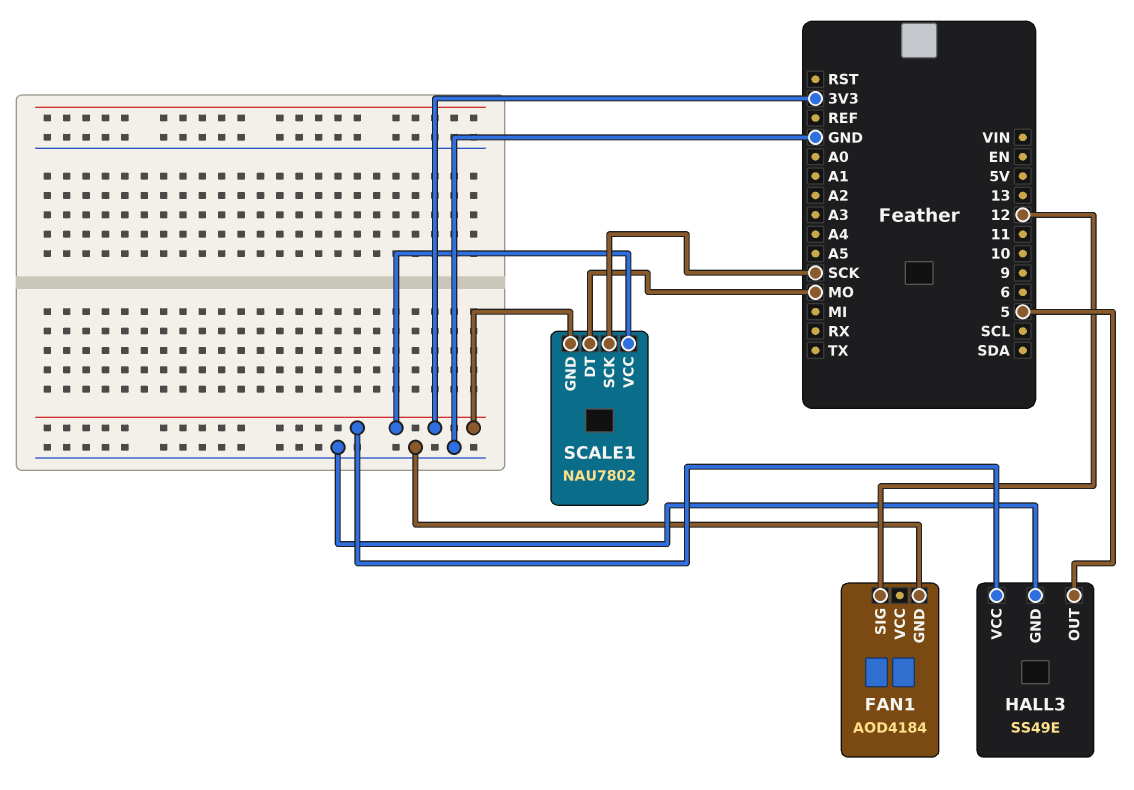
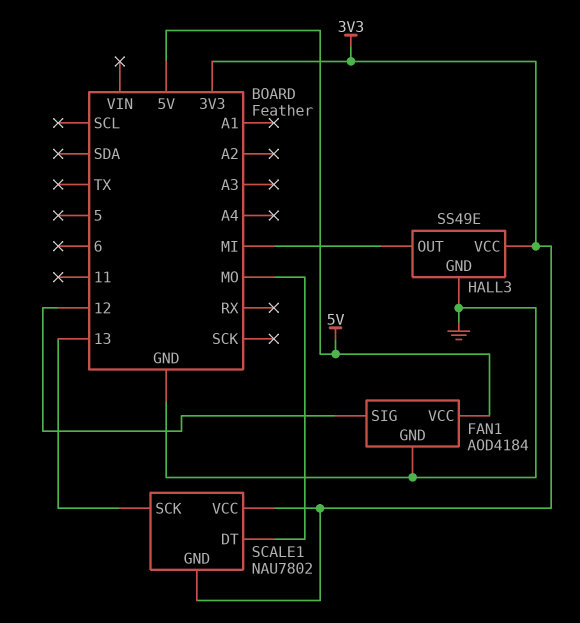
FAN1 pin VCC: none -> 5V
HALL3 pin OUT: 5 -> MI
SCALE1 pin SCK: SCK -> 13

